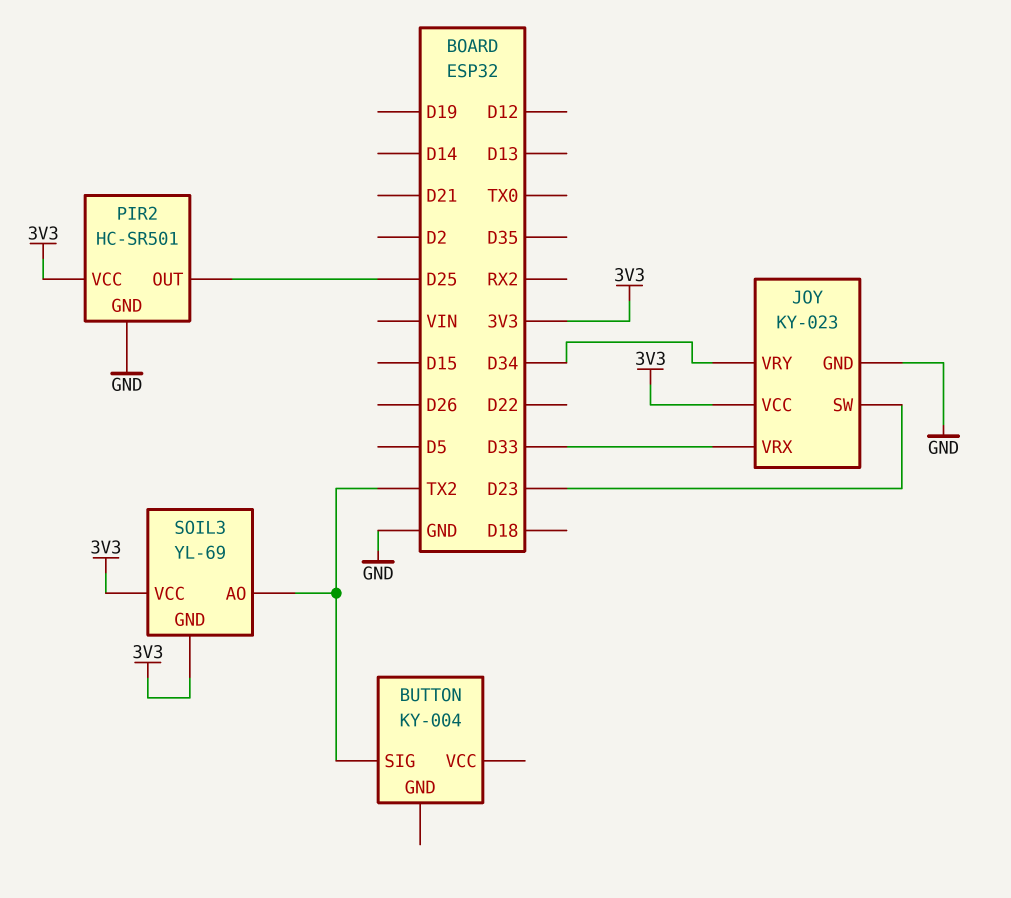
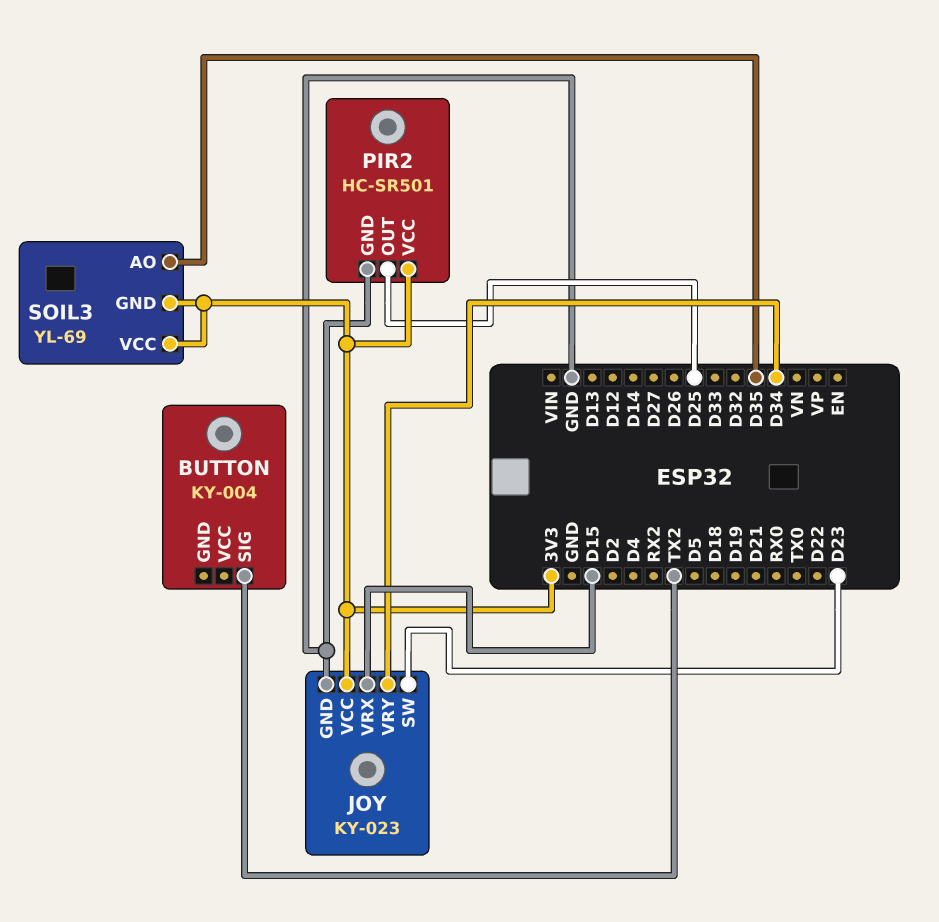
JOY pin VRX: D33 -> D15
SOIL3 pin AO: TX2 -> D35

